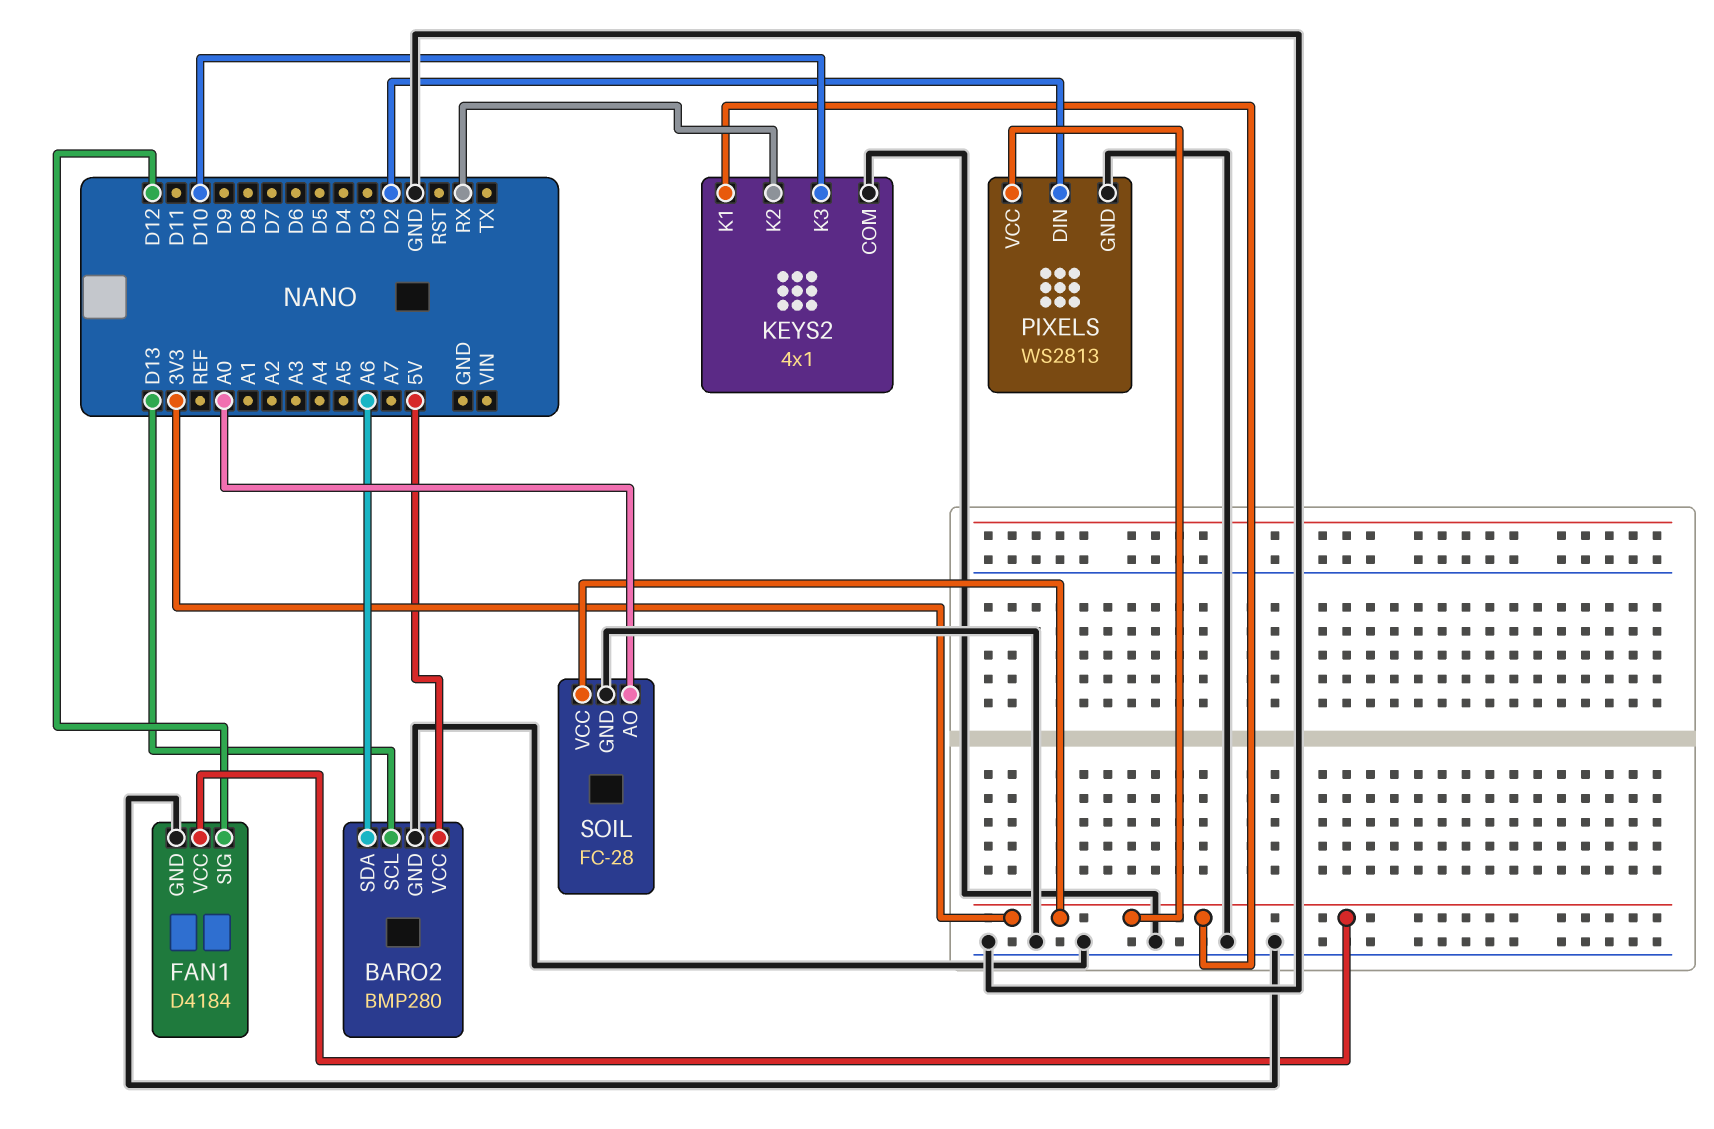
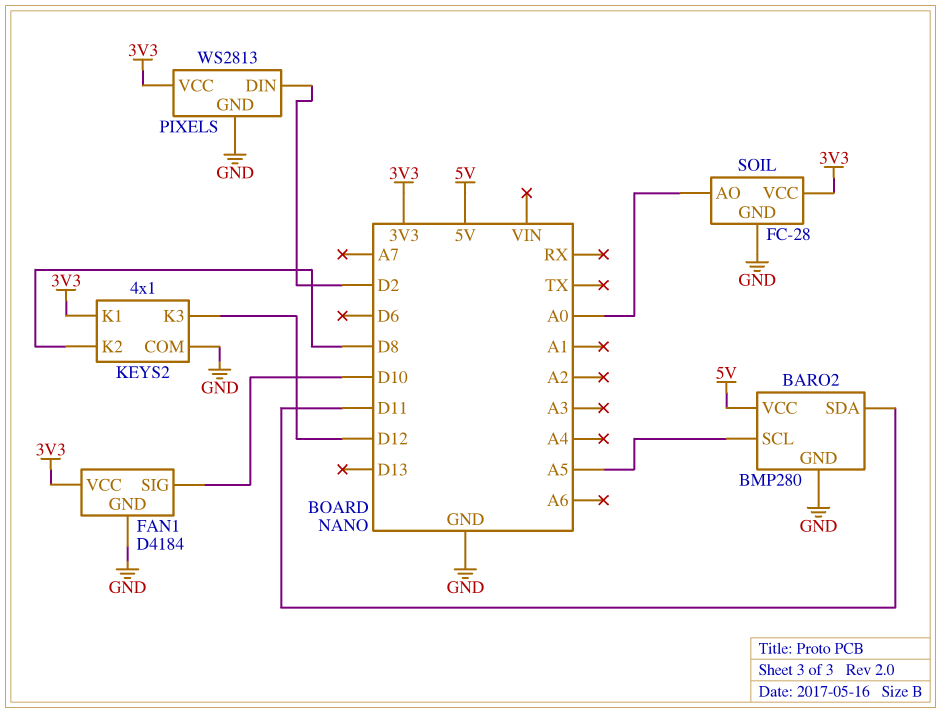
BARO2 pin SCL: D13 -> A5
BARO2 pin SDA: A6 -> D11
FAN1 pin SIG: D12 -> D10
KEYS2 pin K2: RX -> D8
KEYS2 pin K3: D10 -> D12

